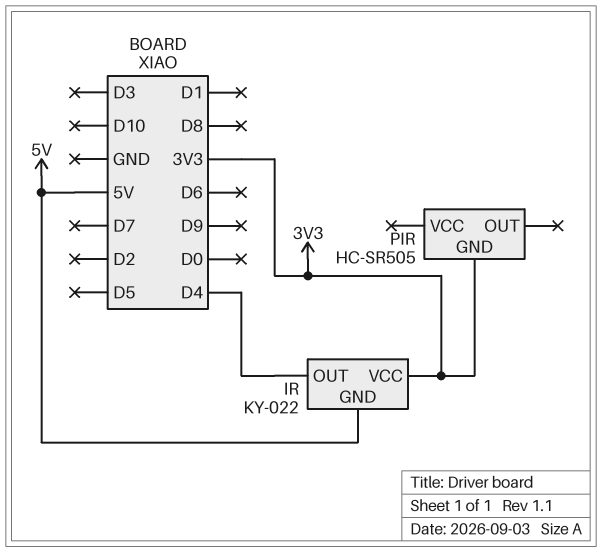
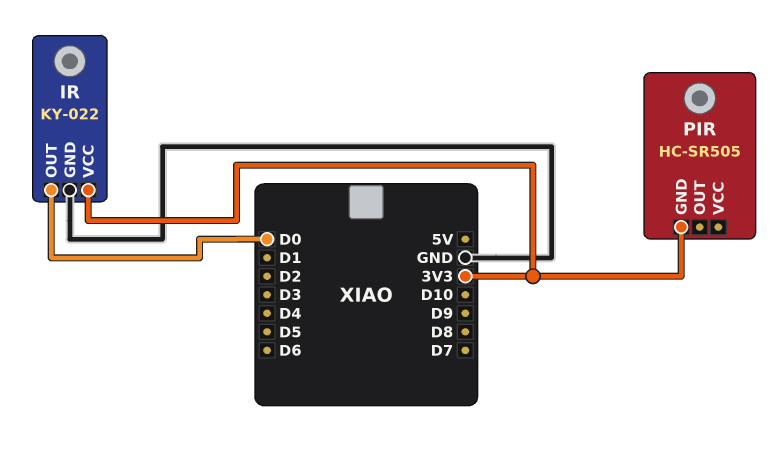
IR pin GND: 5V -> GND
IR pin OUT: D4 -> D0

